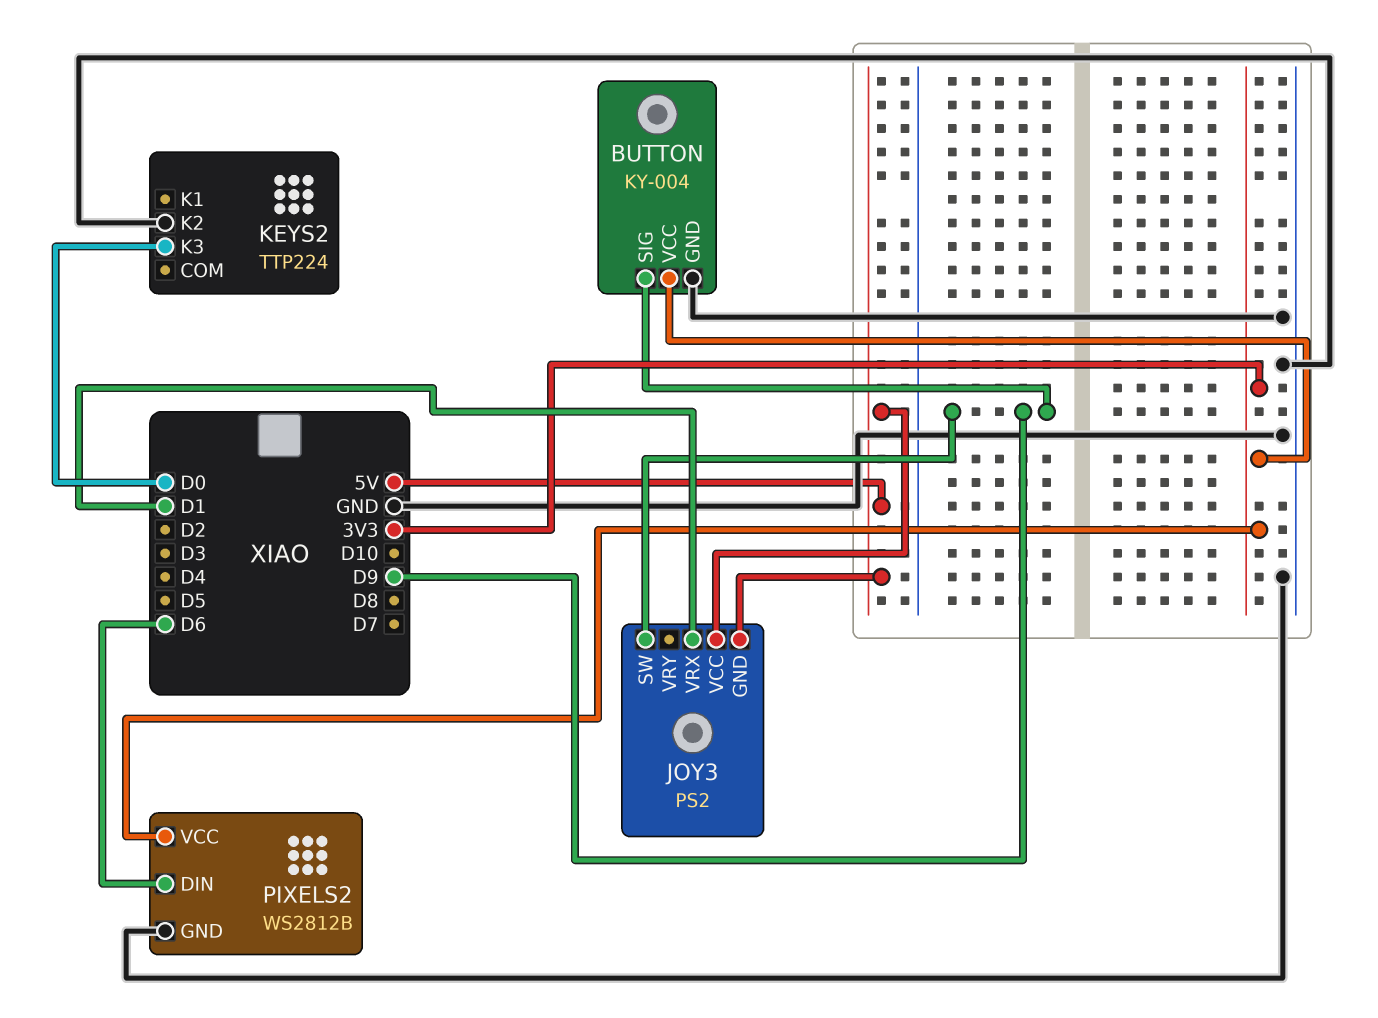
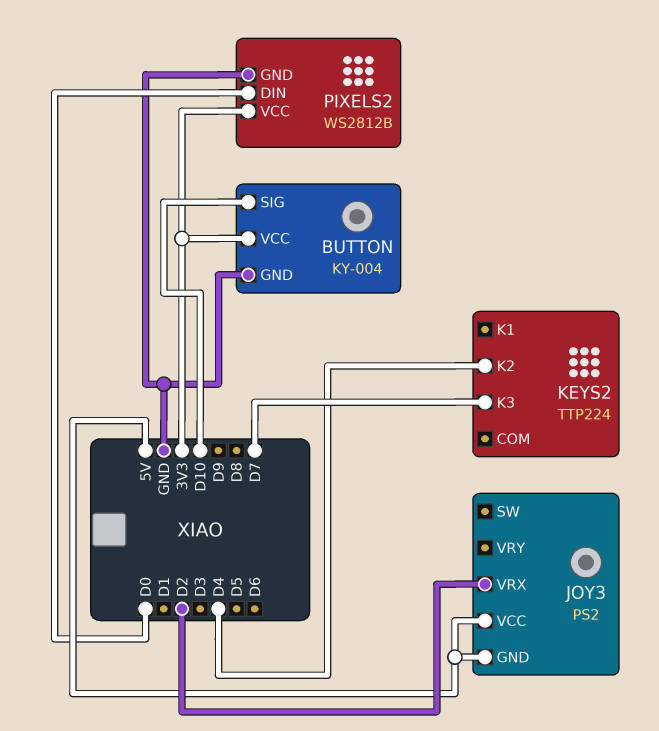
BUTTON pin SIG: D9 -> D10
JOY3 pin SW: D9 -> none
JOY3 pin VRX: D1 -> D2
KEYS2 pin K2: GND -> D4
KEYS2 pin K3: D0 -> D7
PIXELS2 pin DIN: D6 -> D0

